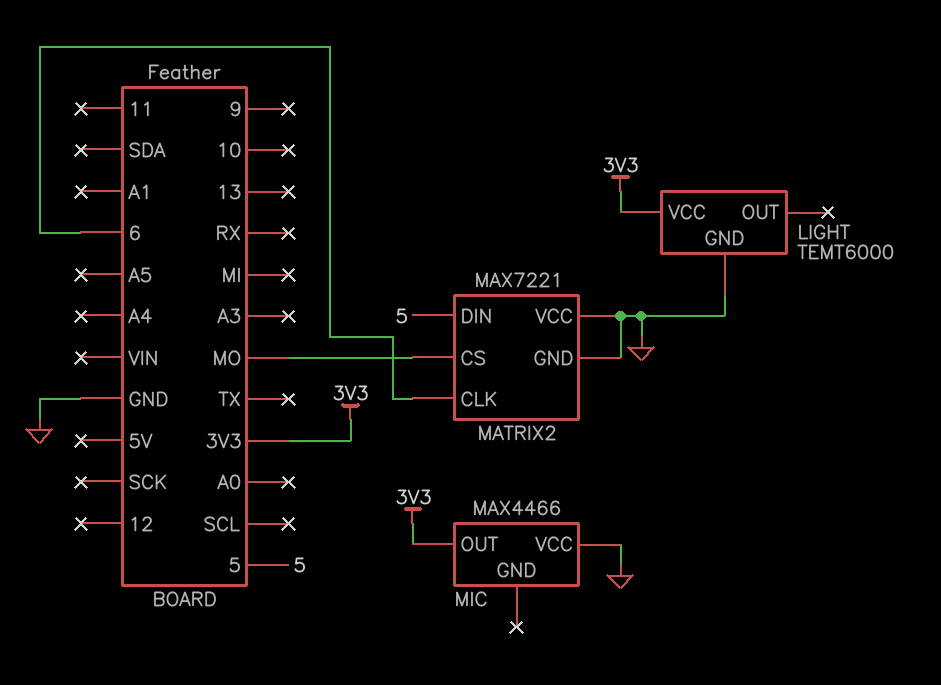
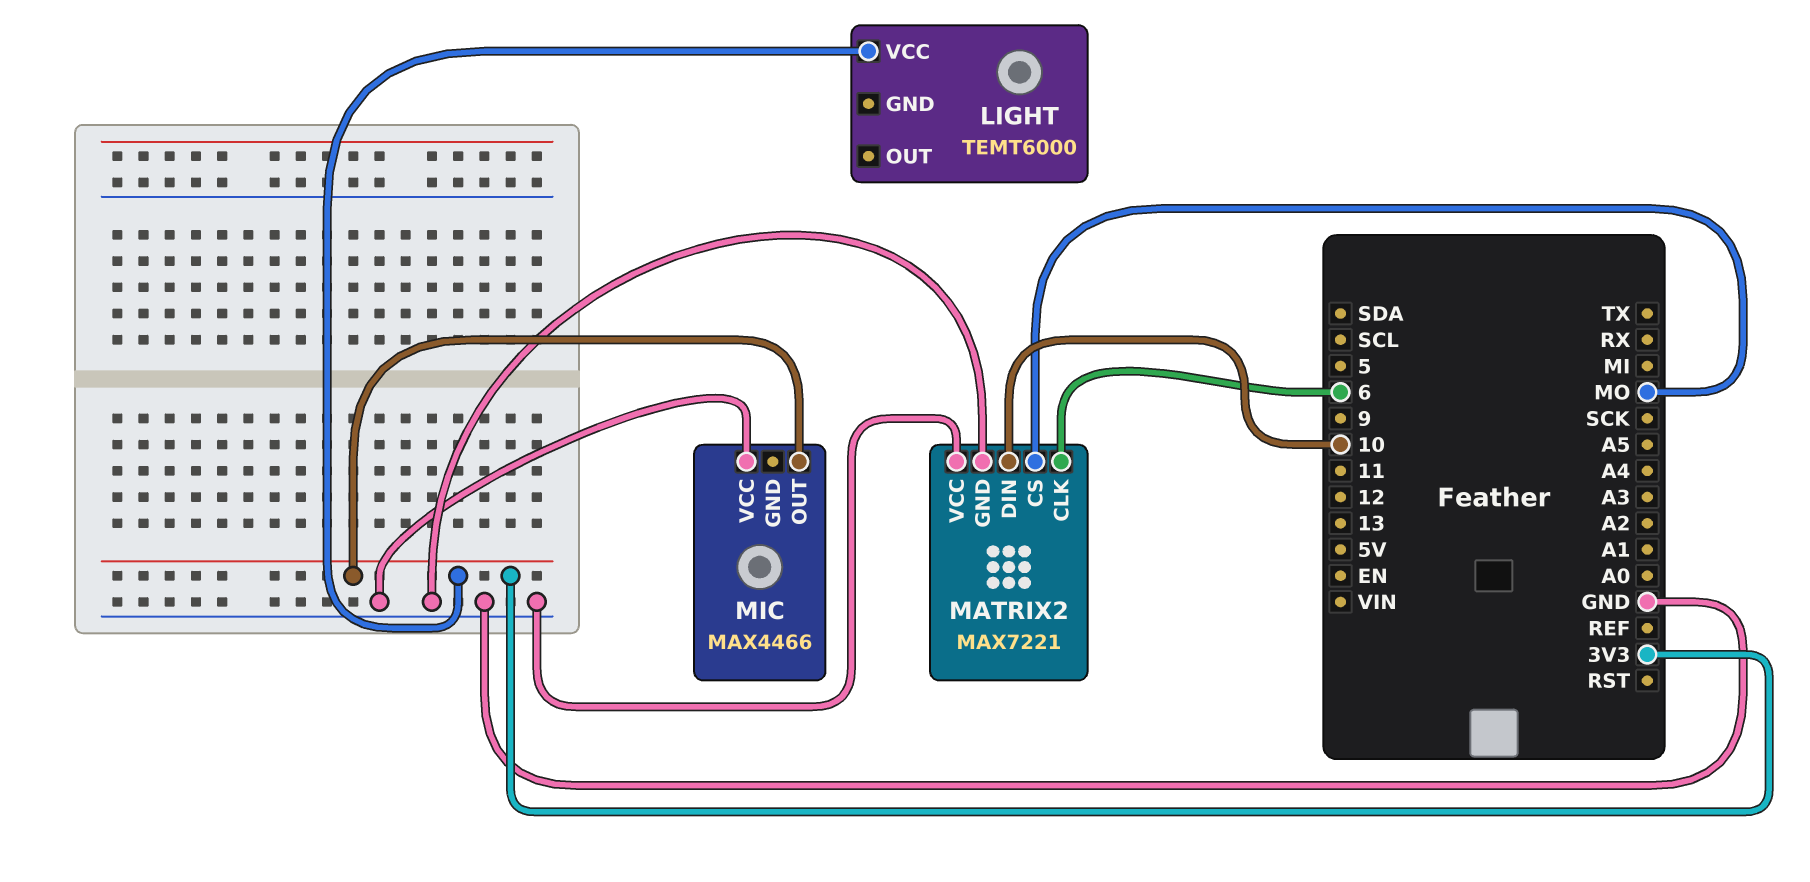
LIGHT pin GND: GND -> none
MATRIX2 pin DIN: 5 -> 10

